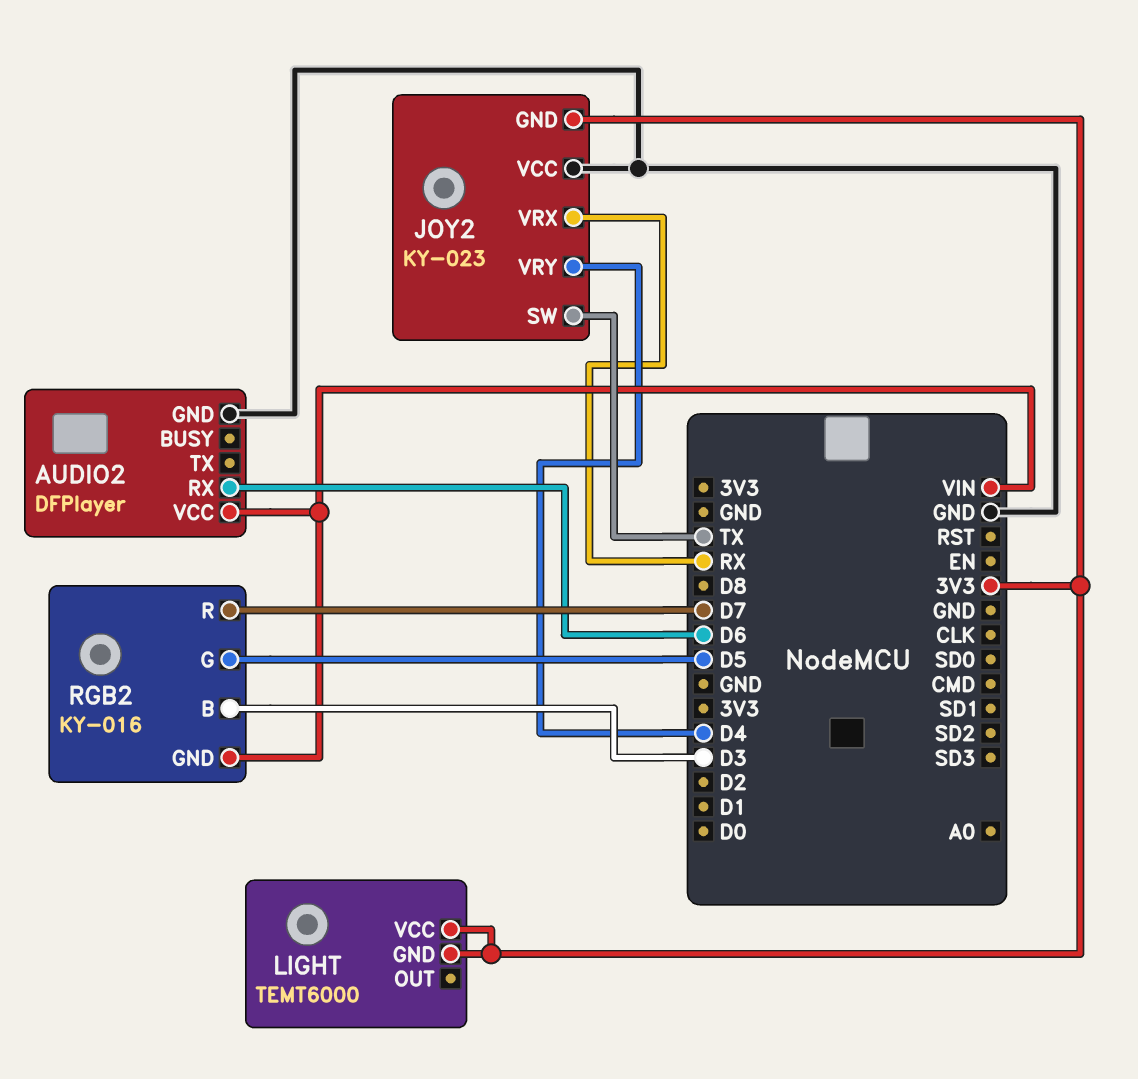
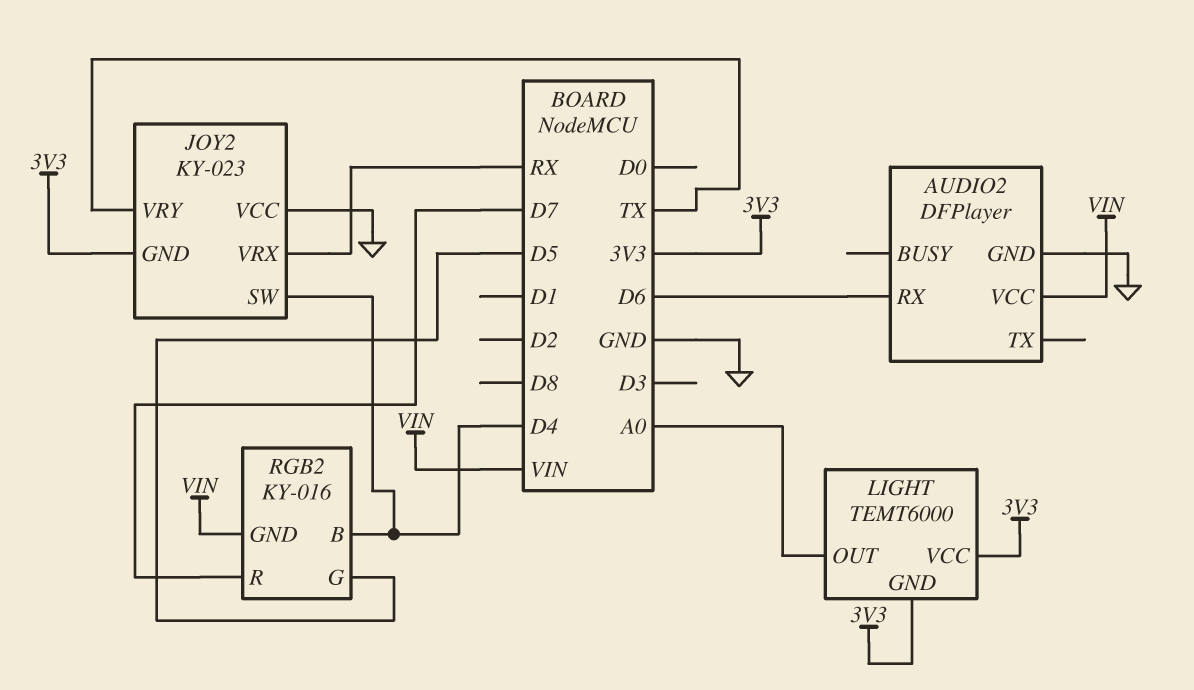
JOY2 pin SW: TX -> D4
JOY2 pin VRY: D4 -> TX
LIGHT pin OUT: none -> A0
RGB2 pin B: D3 -> D4

